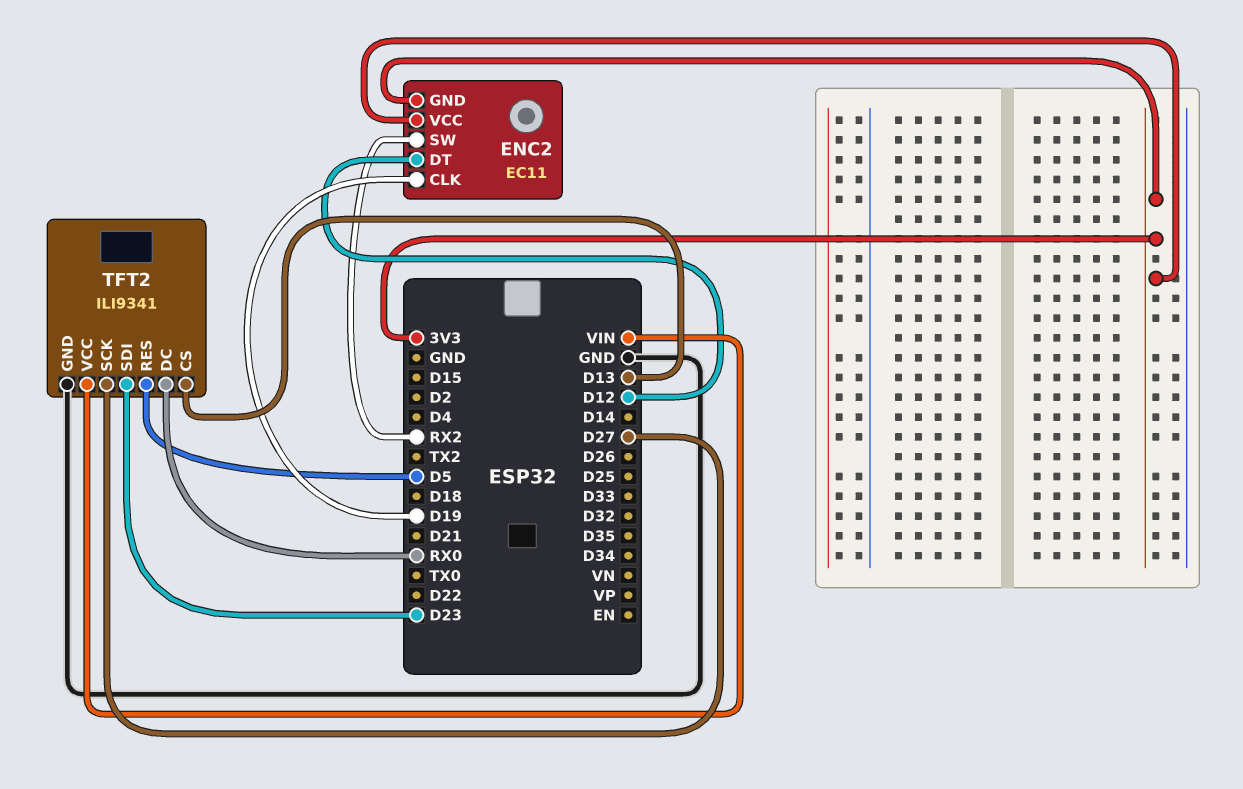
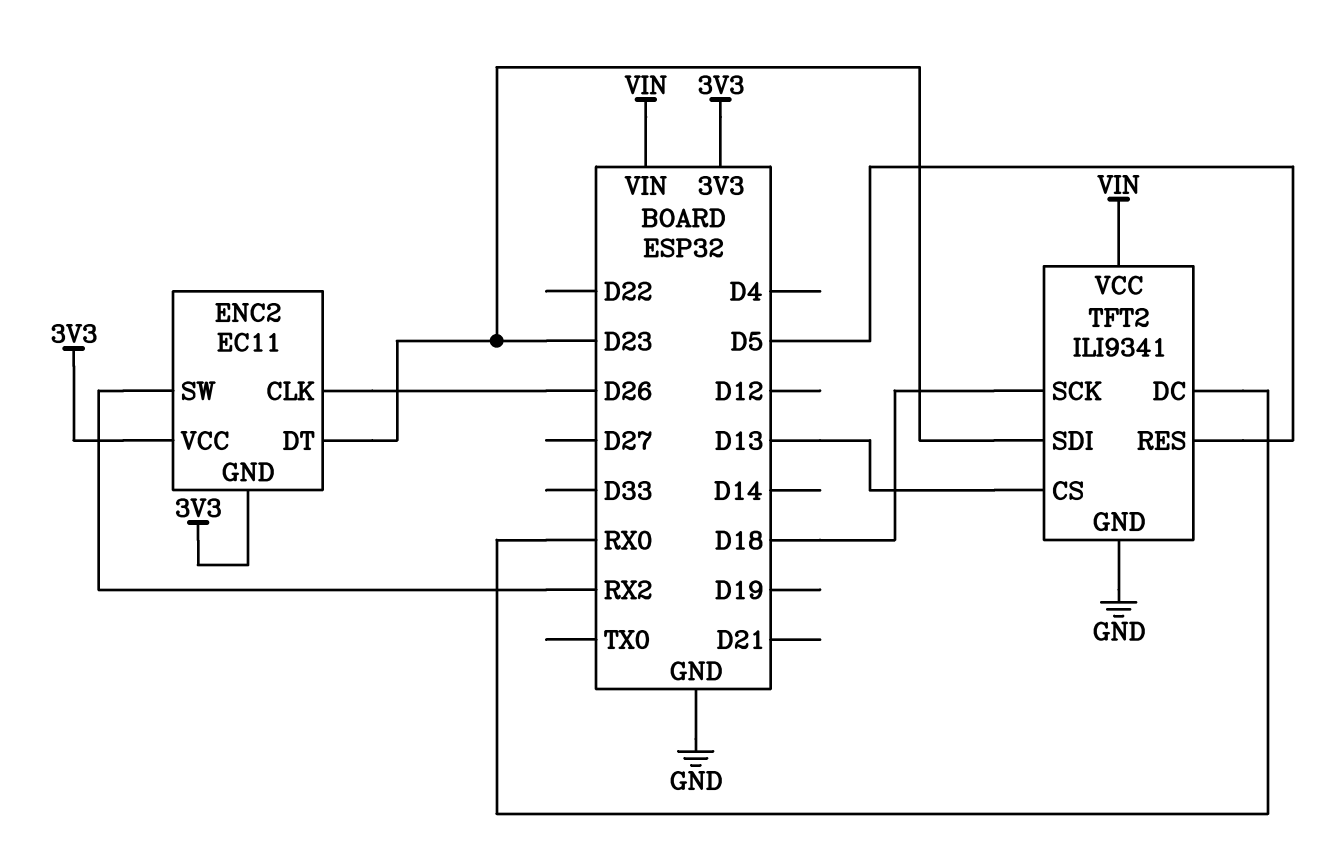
ENC2 pin CLK: D19 -> D26
ENC2 pin DT: D12 -> D23
TFT2 pin SCK: D27 -> D18

